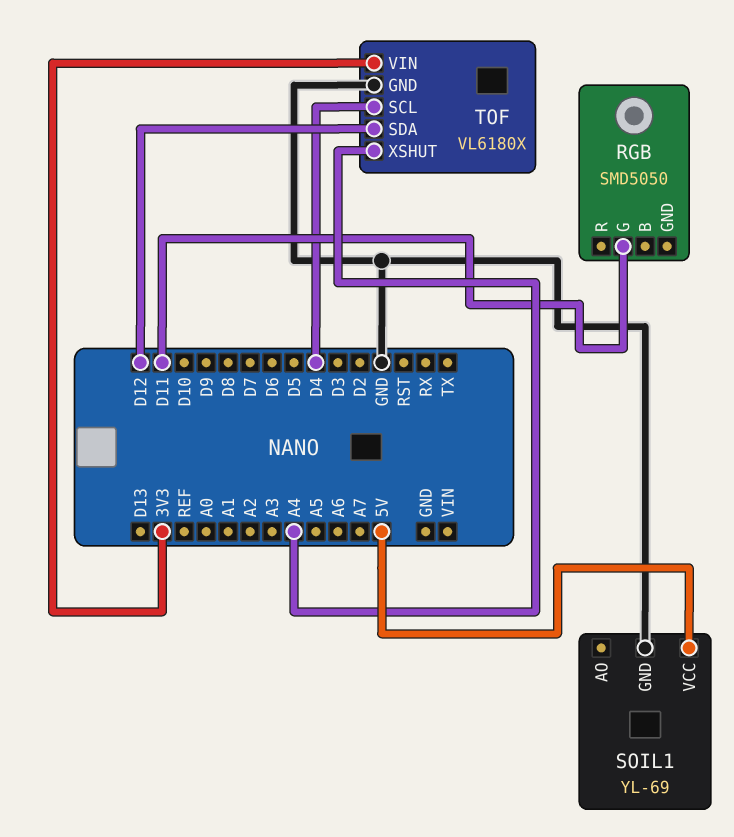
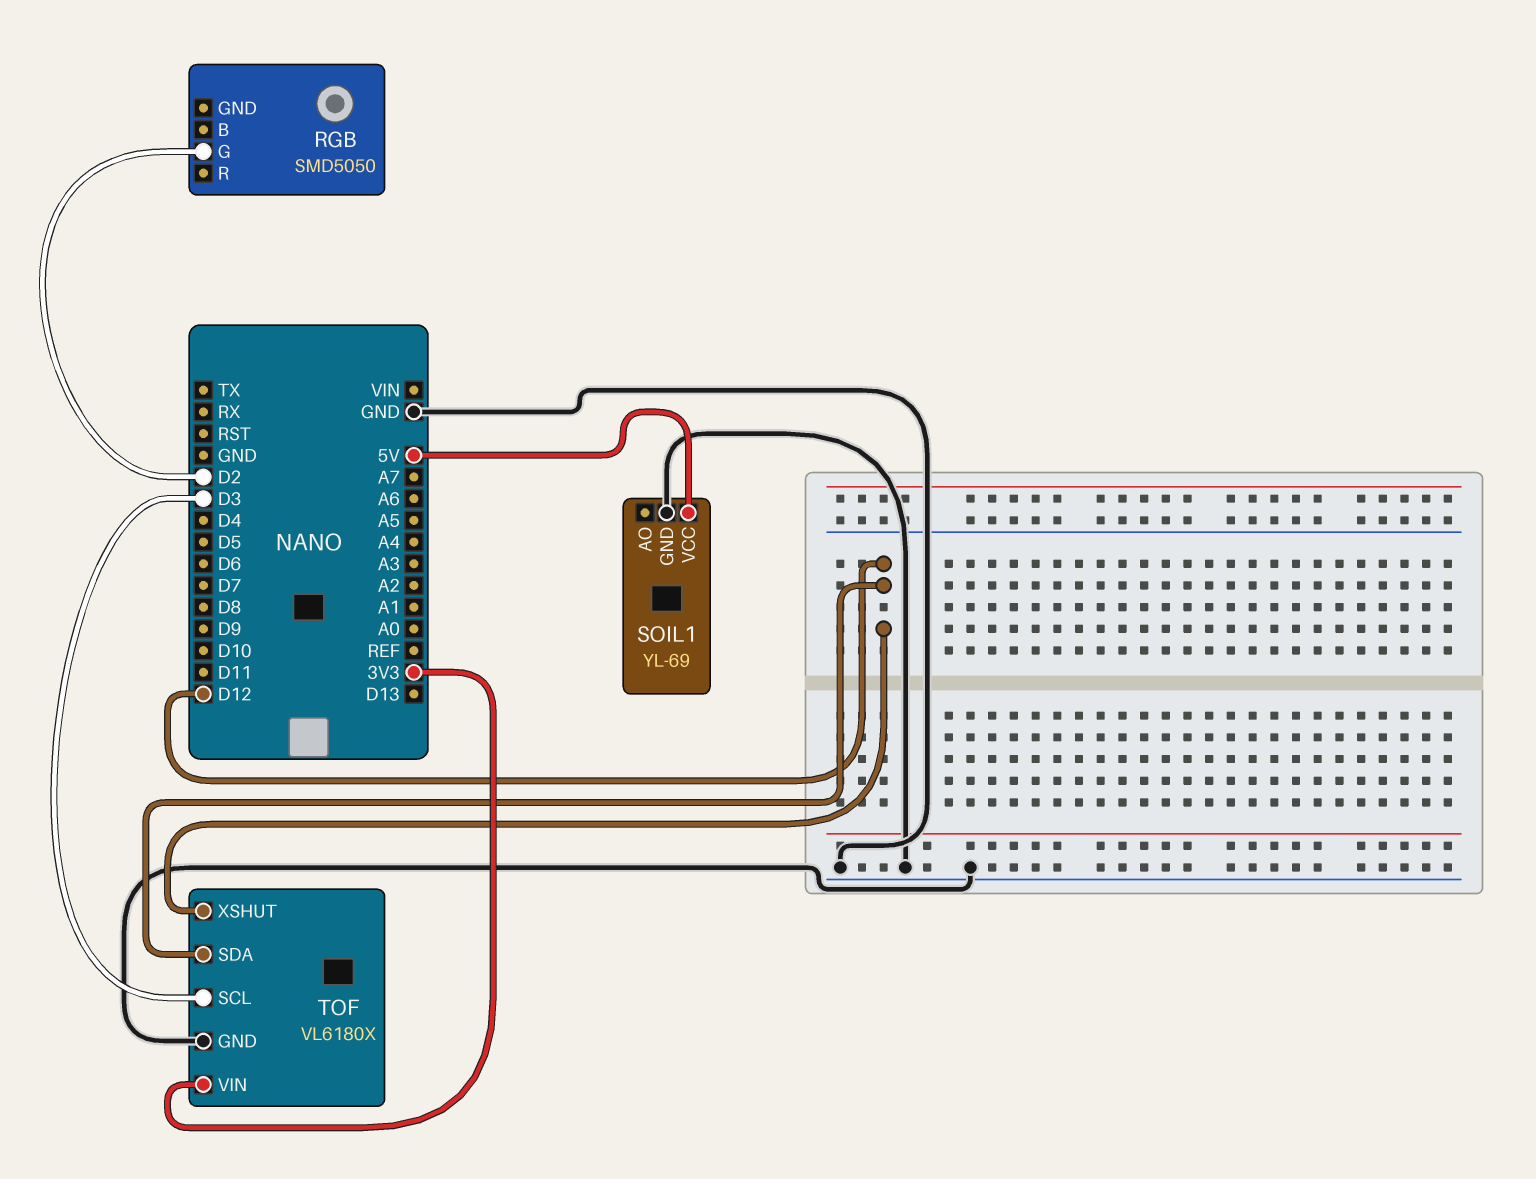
RGB pin G: D11 -> D2
TOF pin SCL: D4 -> D3
TOF pin XSHUT: A4 -> D12

